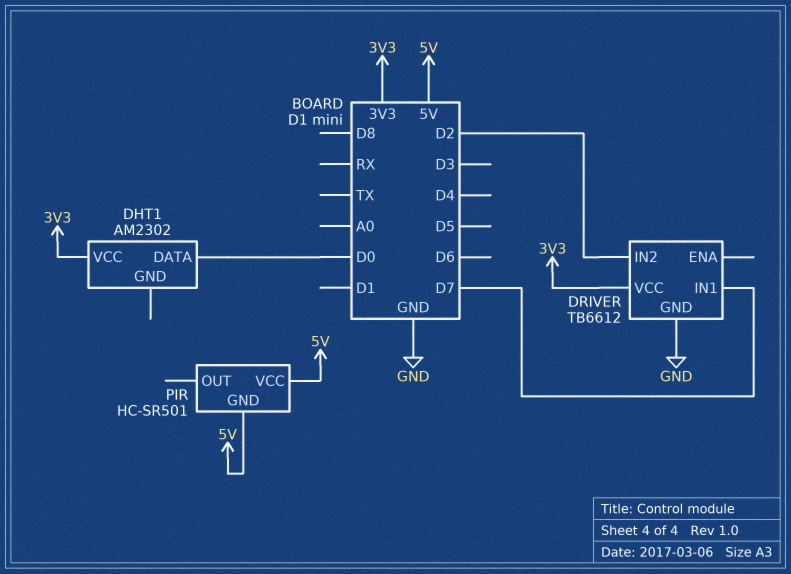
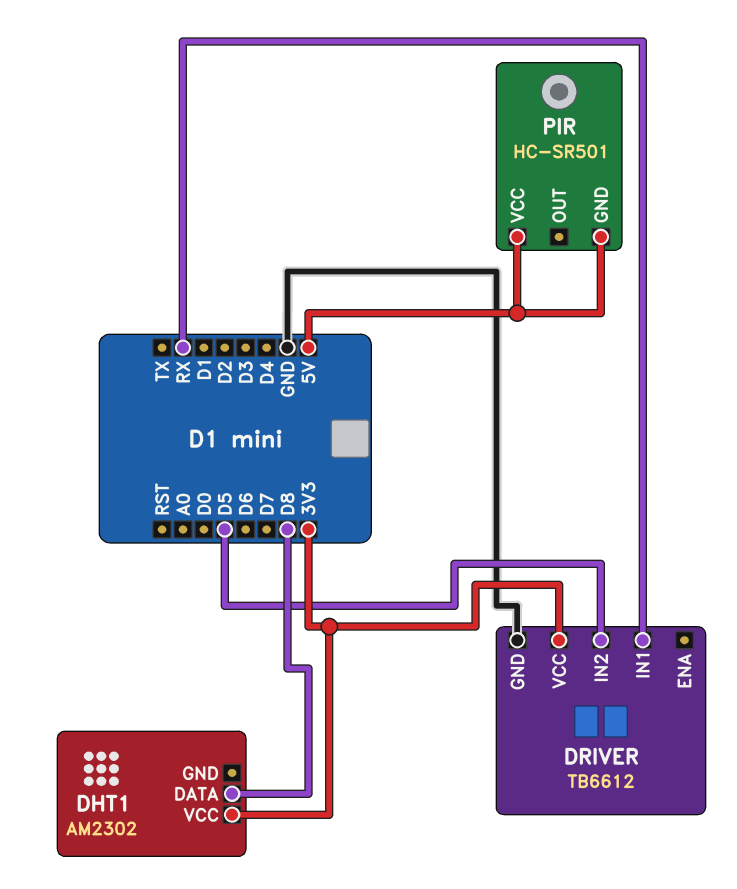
DHT1 pin DATA: D0 -> D8
DRIVER pin IN1: D7 -> RX
DRIVER pin IN2: D2 -> D5

